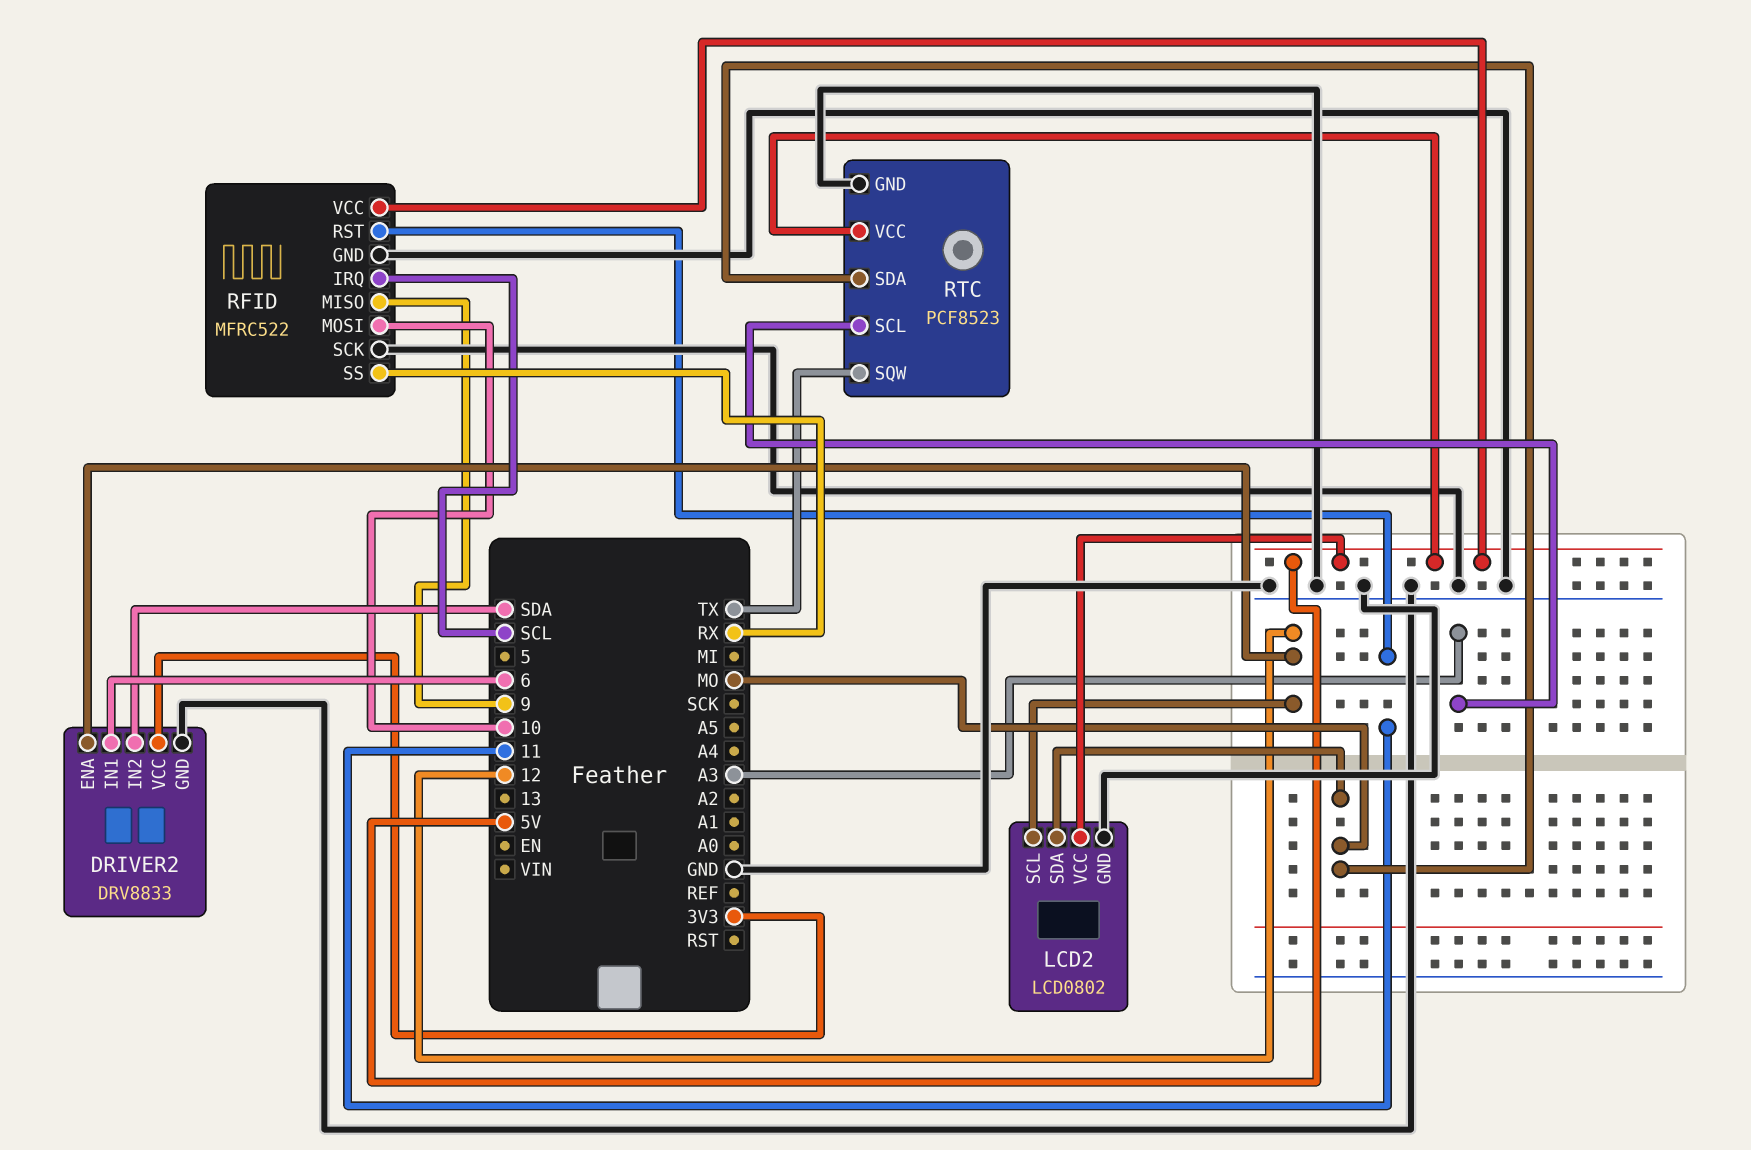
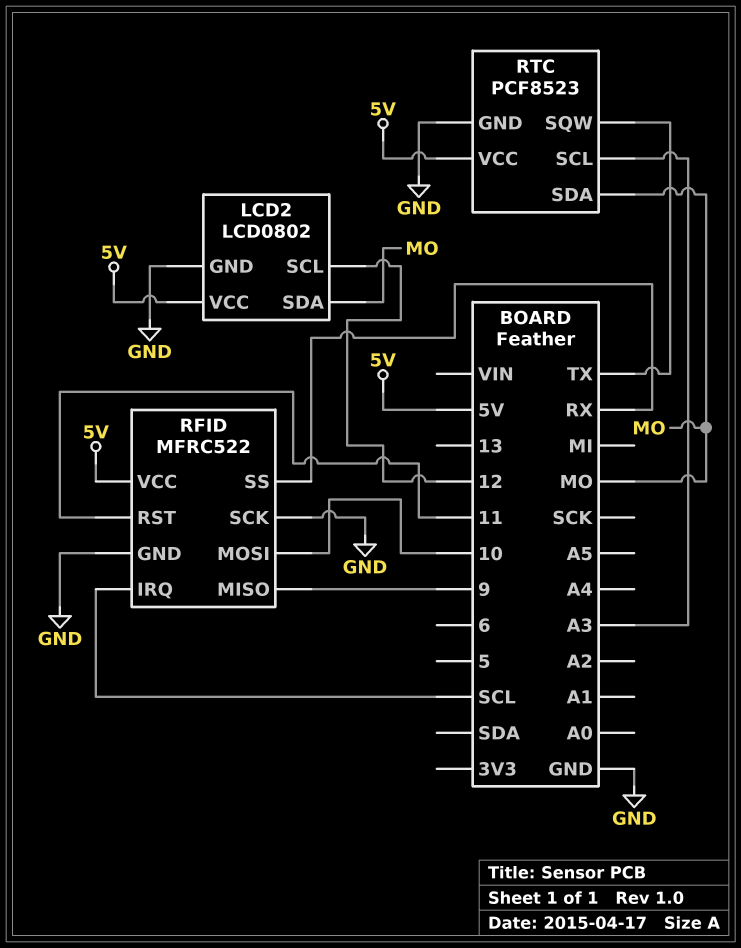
DRIVER2: DRV8833 -> none
DRIVER2 pin ENA: 12 -> none
DRIVER2 pin GND: GND -> none
DRIVER2 pin IN1: 6 -> none
DRIVER2 pin IN2: SDA -> none
DRIVER2 pin VCC: 3V3 -> none

